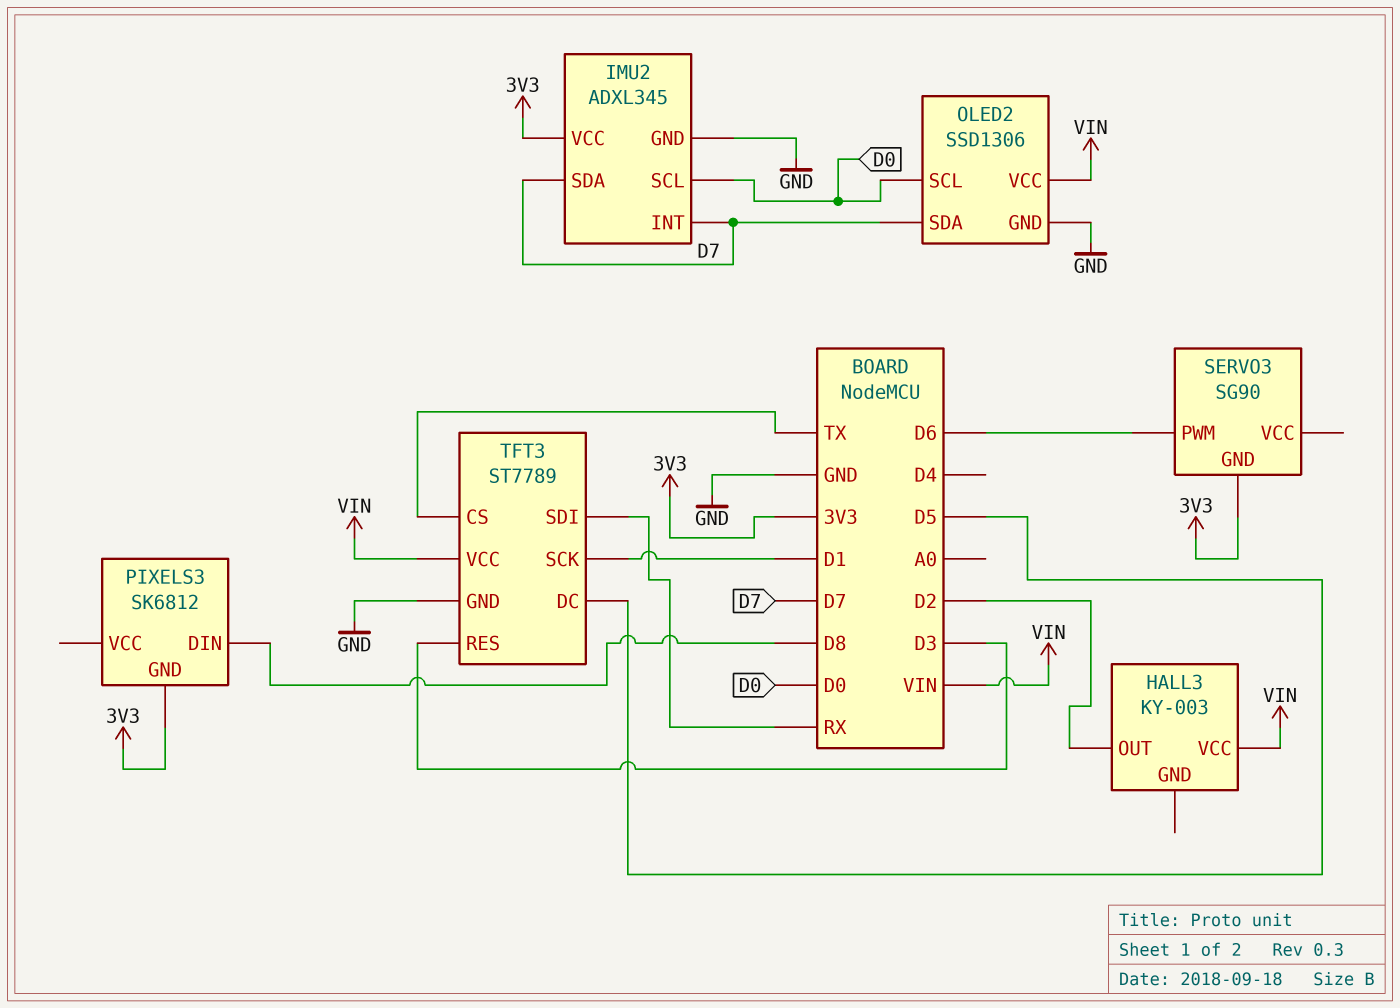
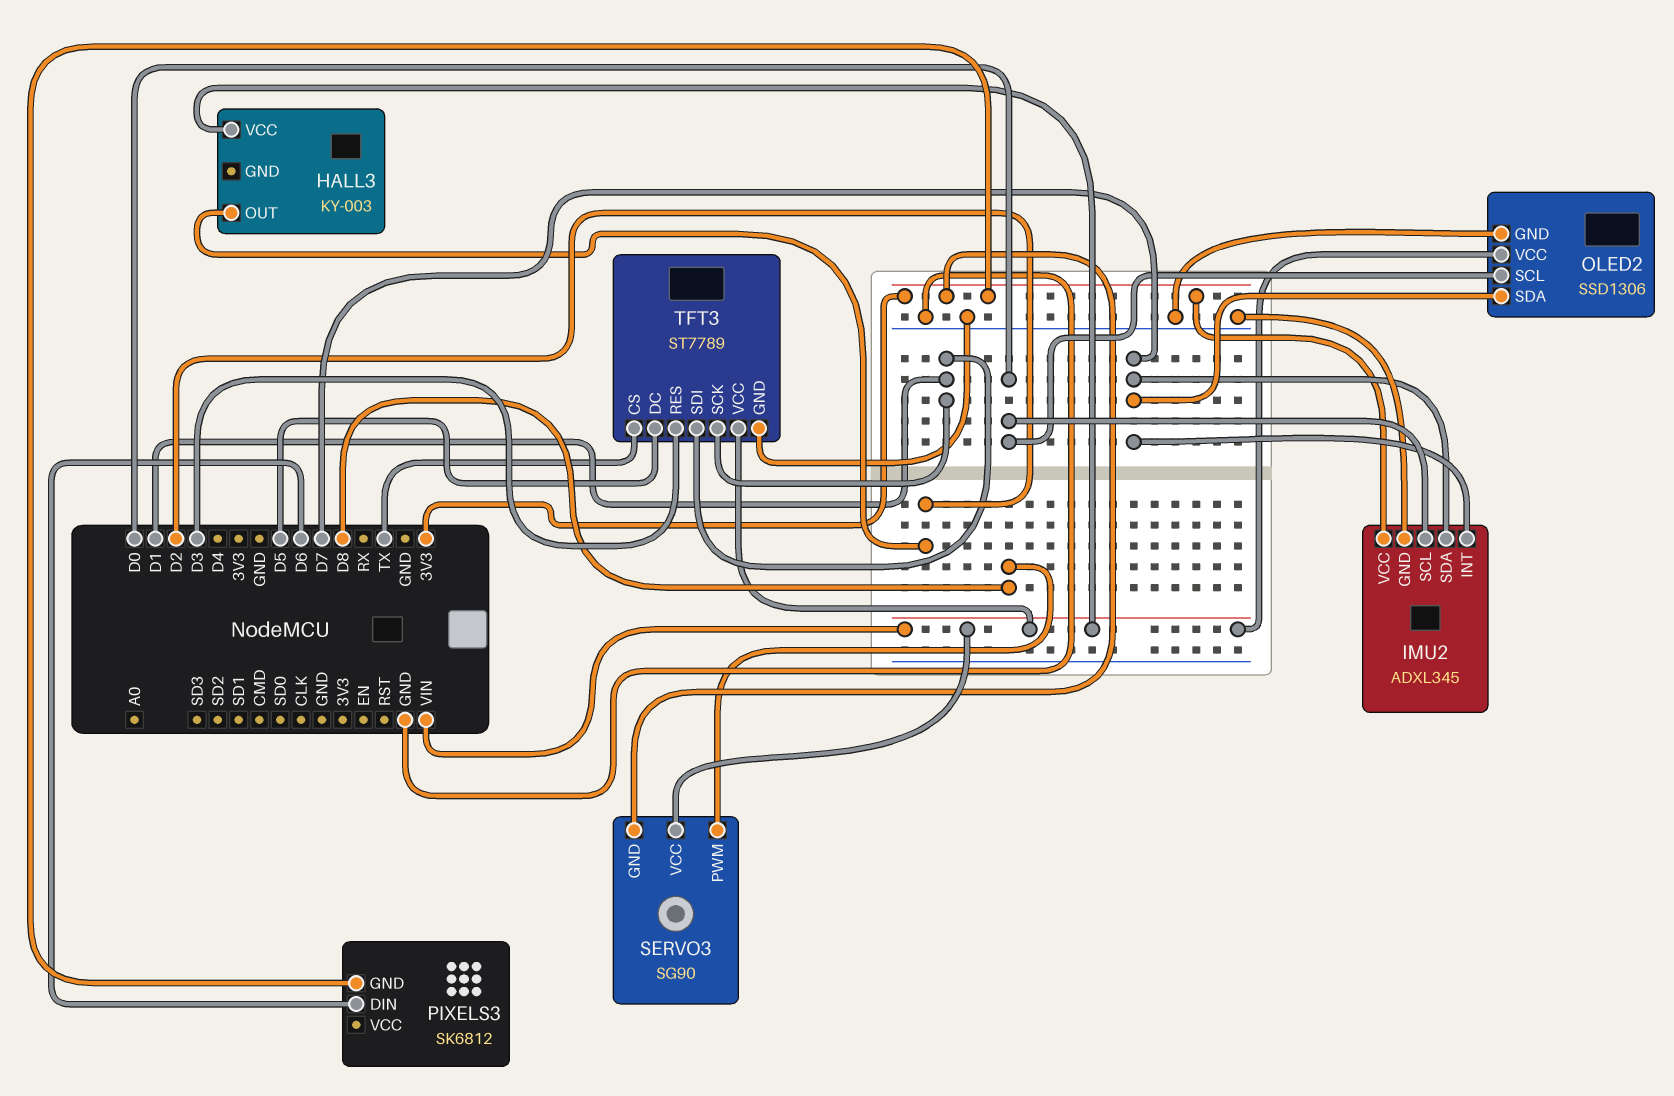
PIXELS3 pin DIN: D8 -> D6
SERVO3 pin PWM: D6 -> D8
SERVO3 pin VCC: none -> VIN
TFT3 pin SDI: RX -> D1

